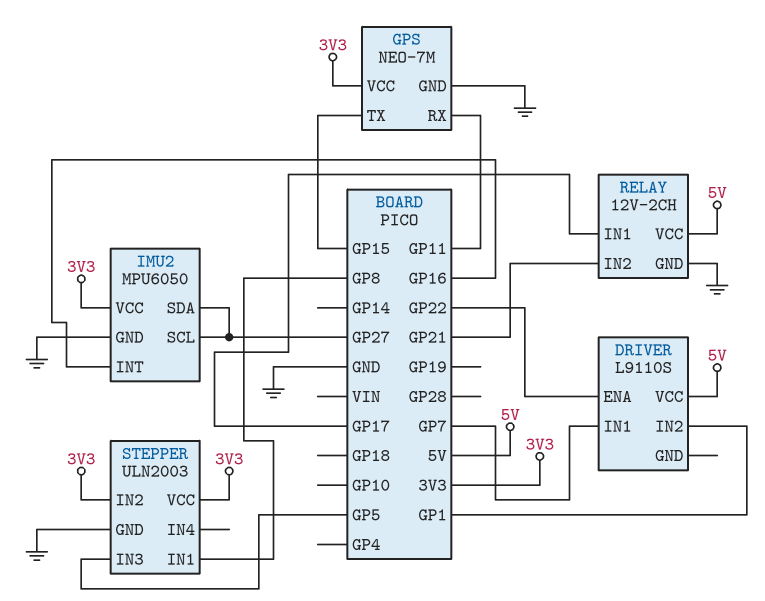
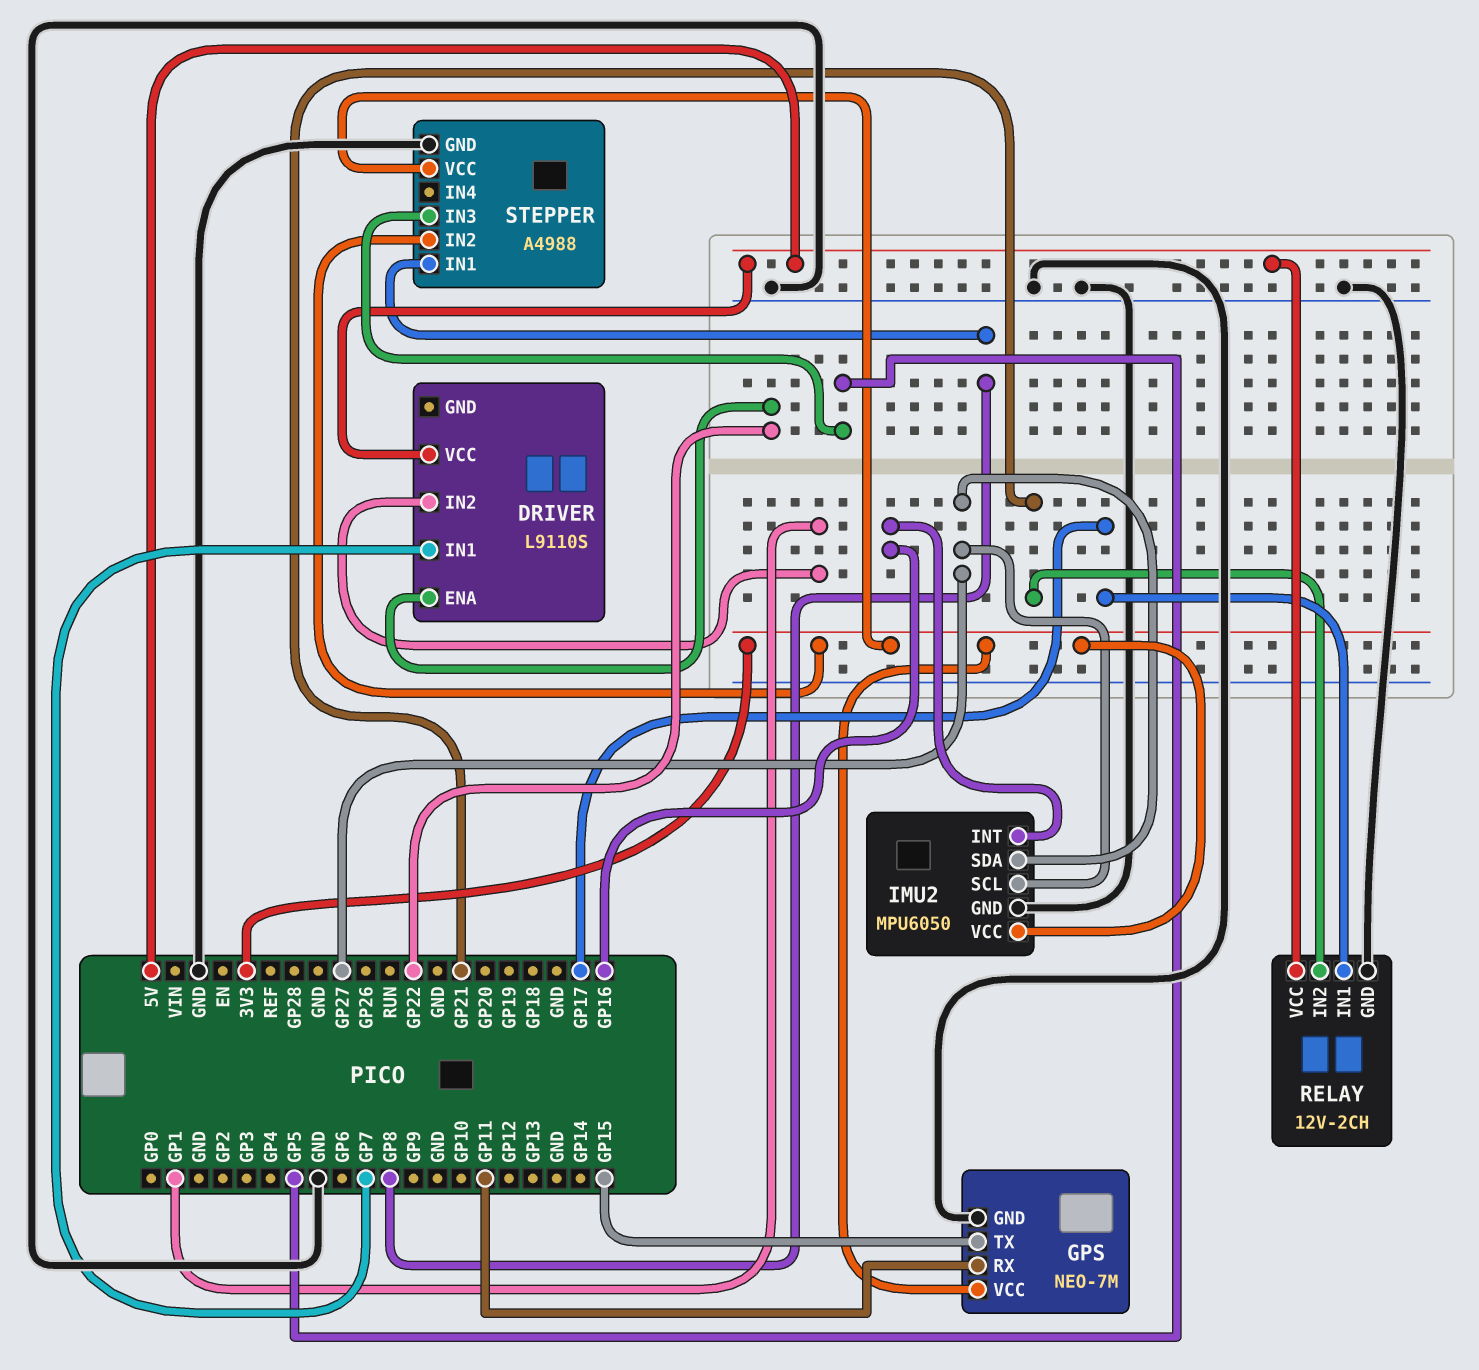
STEPPER: ULN2003 -> A4988

